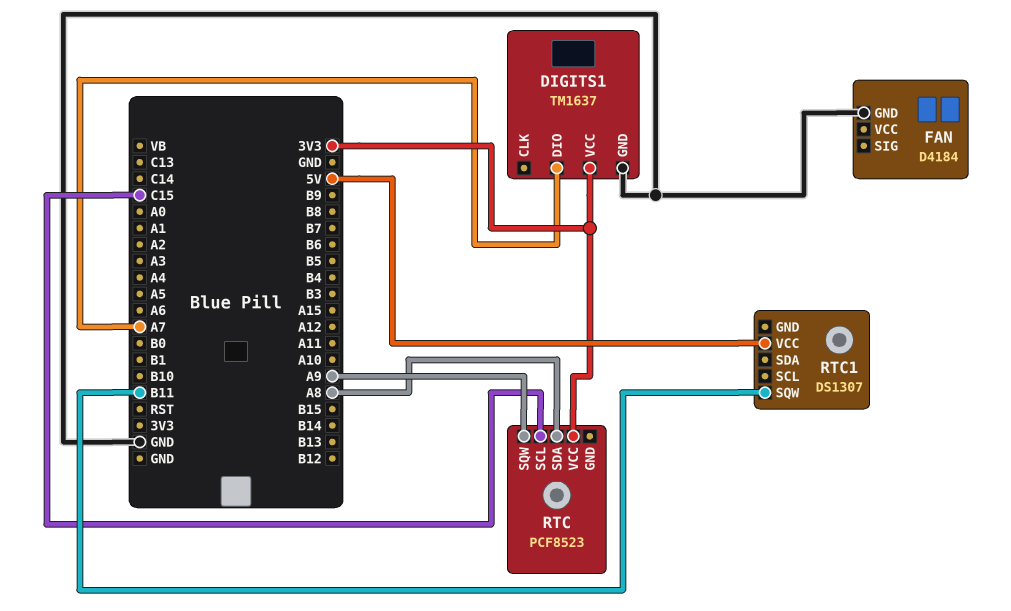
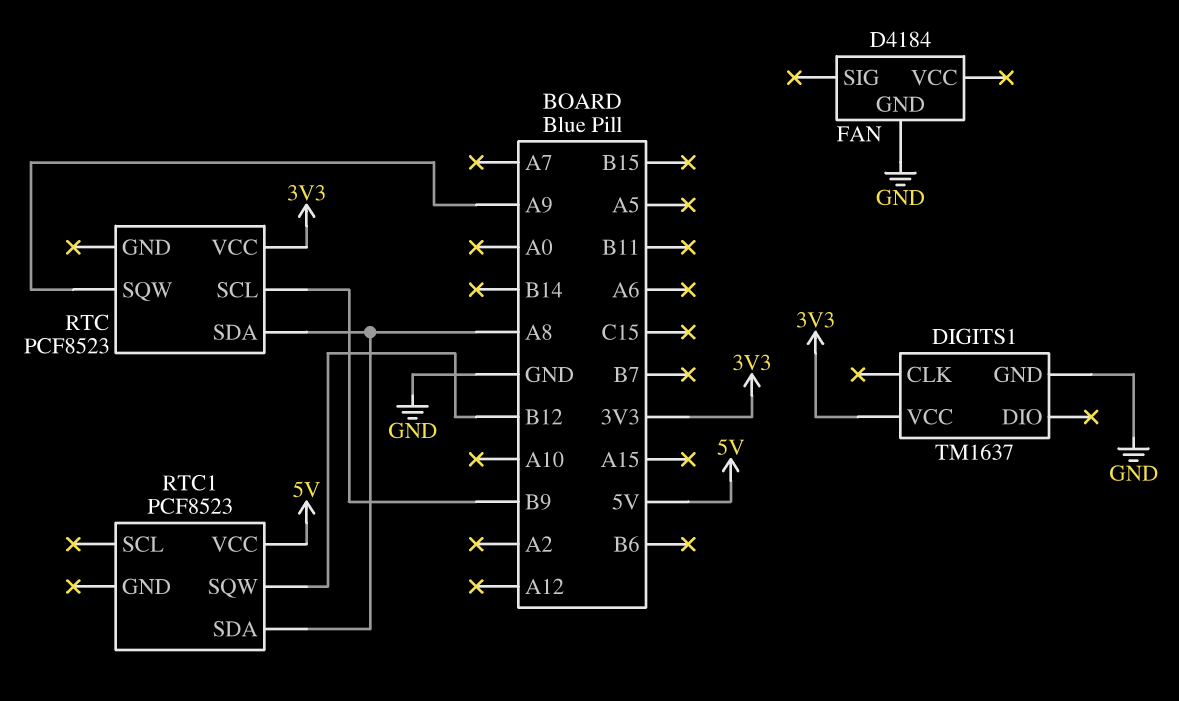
DIGITS1 pin DIO: A7 -> none
RTC pin SCL: C15 -> B9
RTC1: DS1307 -> PCF8523
RTC1 pin SDA: none -> A8
RTC1 pin SQW: B11 -> B12

